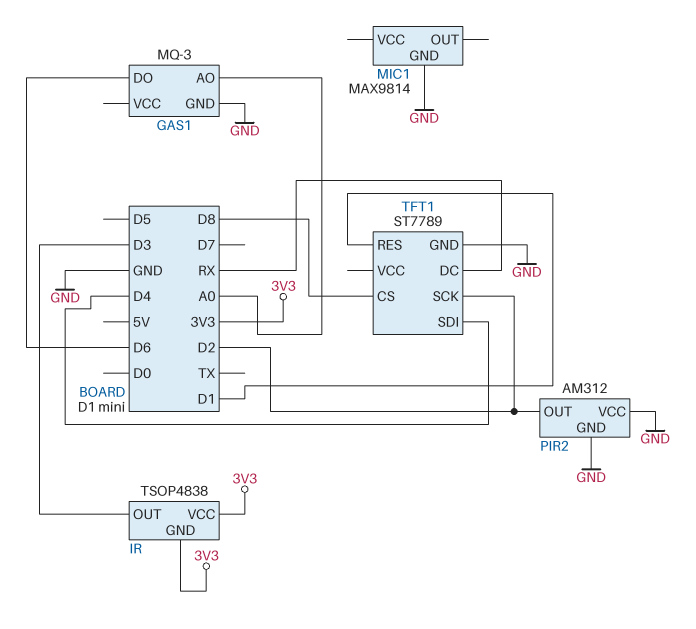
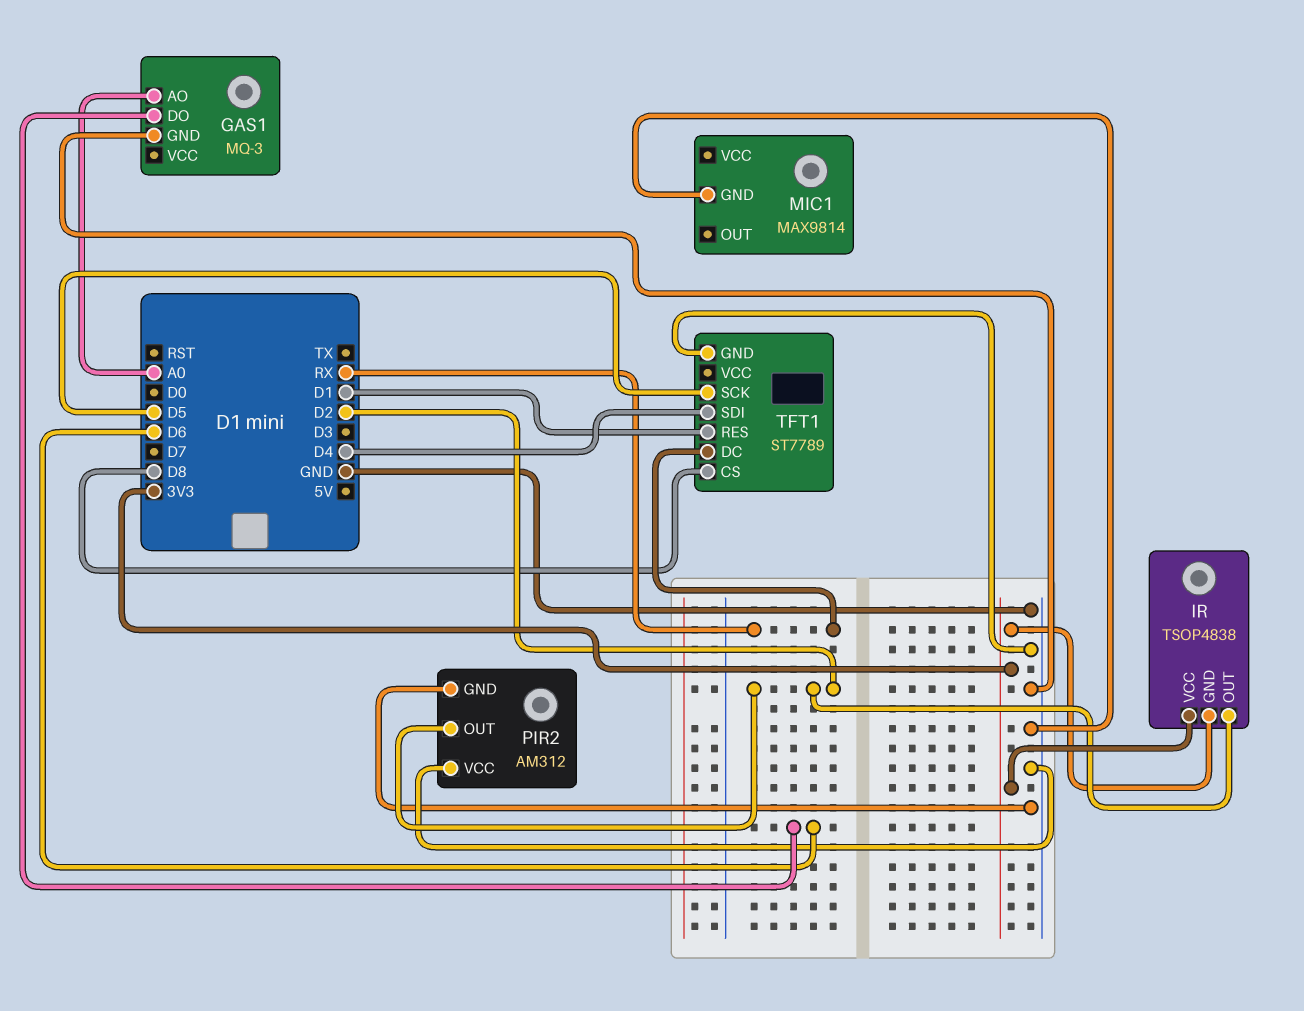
IR pin OUT: D3 -> D2
TFT1 pin SCK: D2 -> D5

